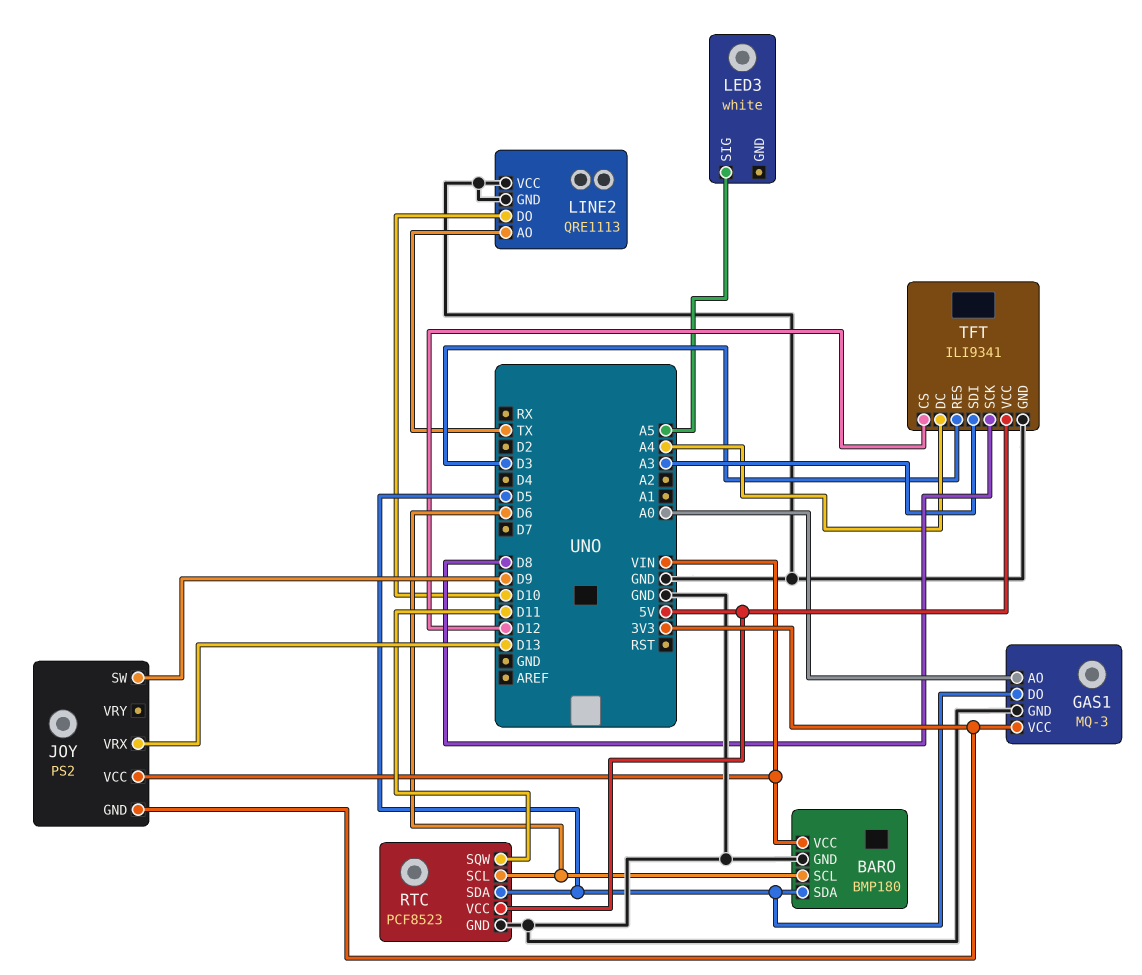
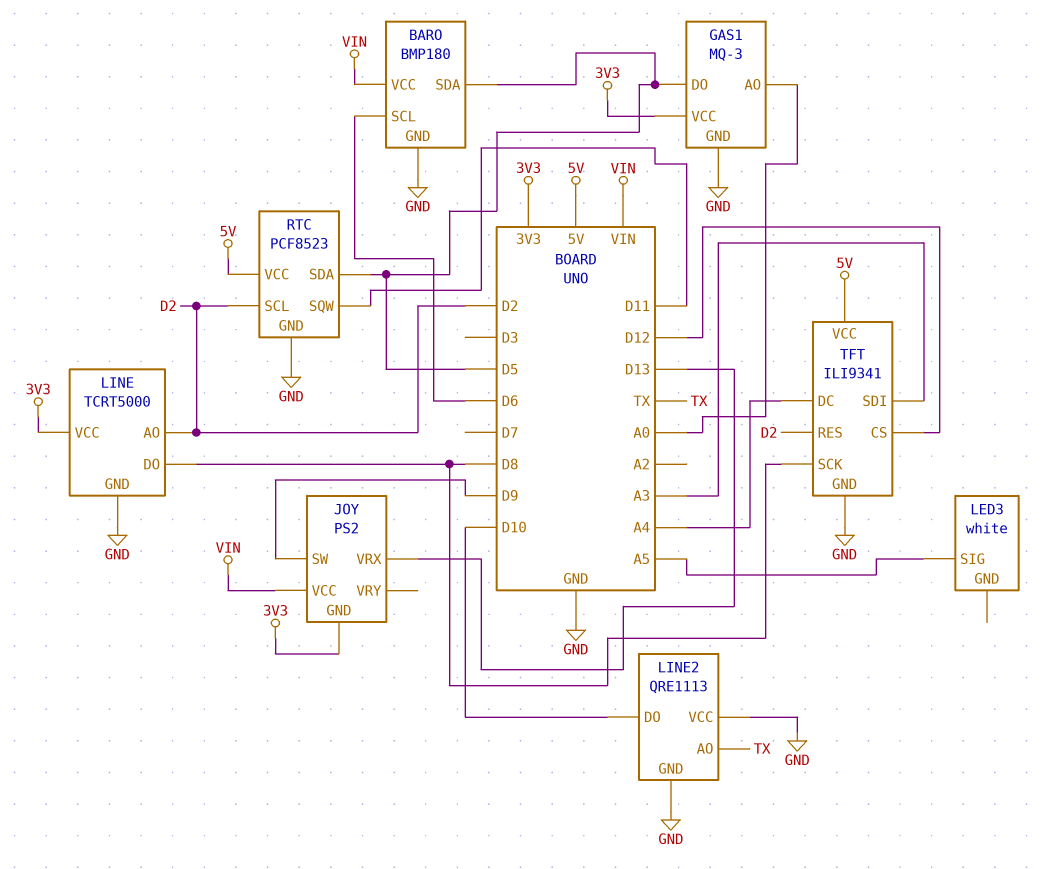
LINE: none -> TCRT5000
LINE pin AO: none -> D2
LINE pin DO: none -> D8
LINE pin GND: none -> GND
LINE pin VCC: none -> 3V3
RTC pin SCL: D6 -> D2
TFT pin RES: D3 -> D2

